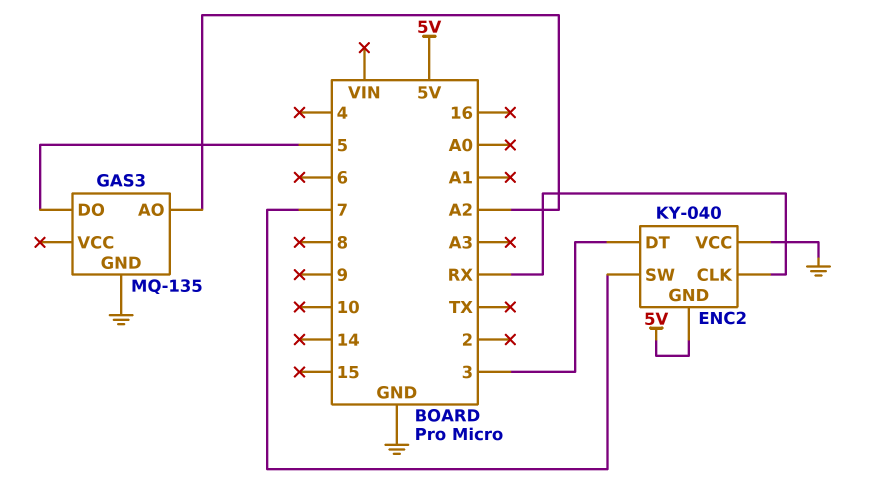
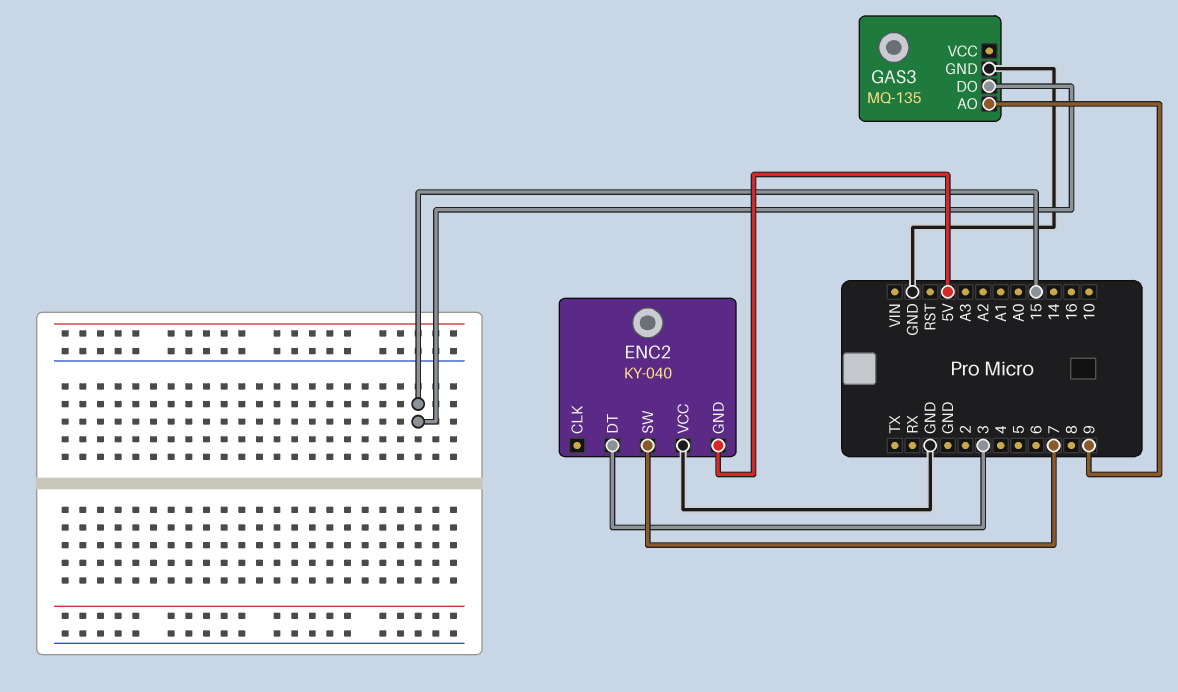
ENC2 pin CLK: RX -> none
GAS3 pin AO: A2 -> 9
GAS3 pin DO: 5 -> 15

